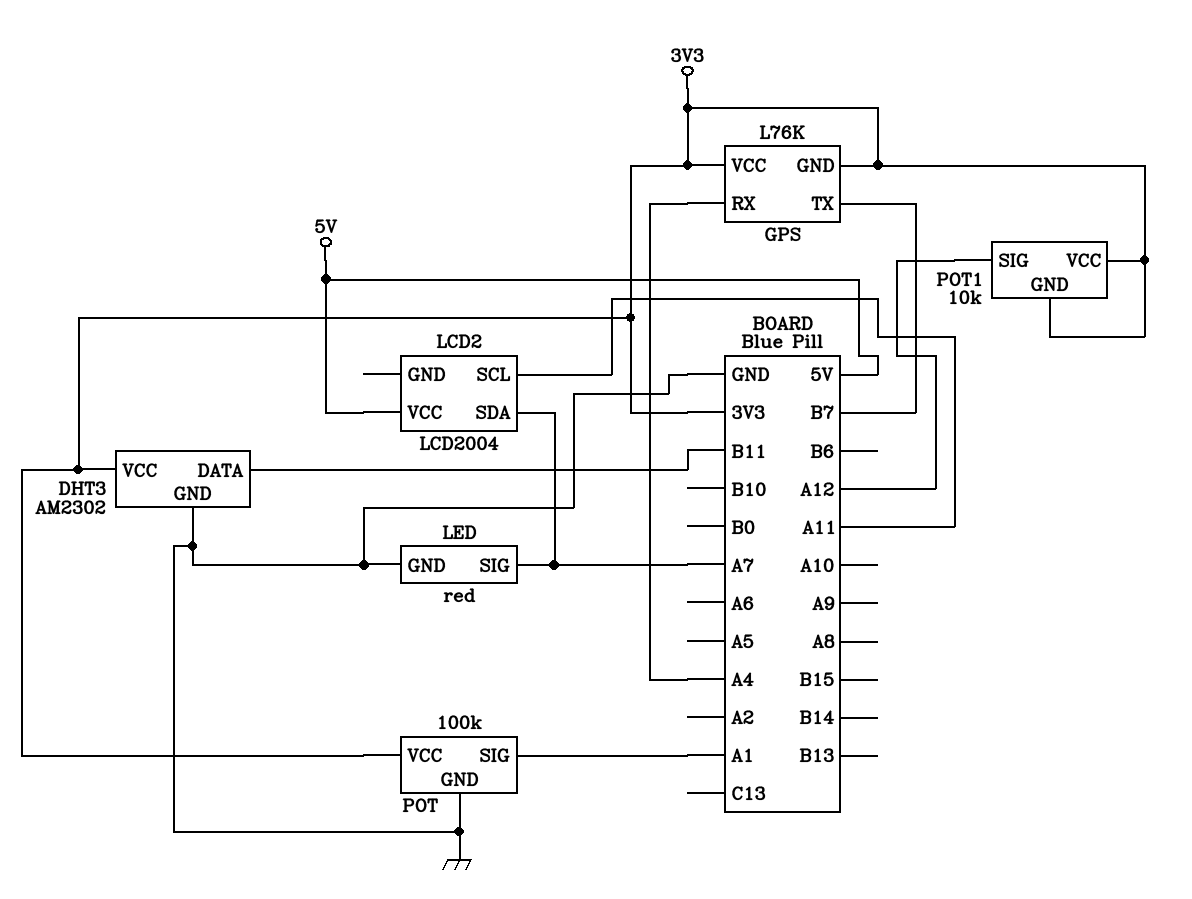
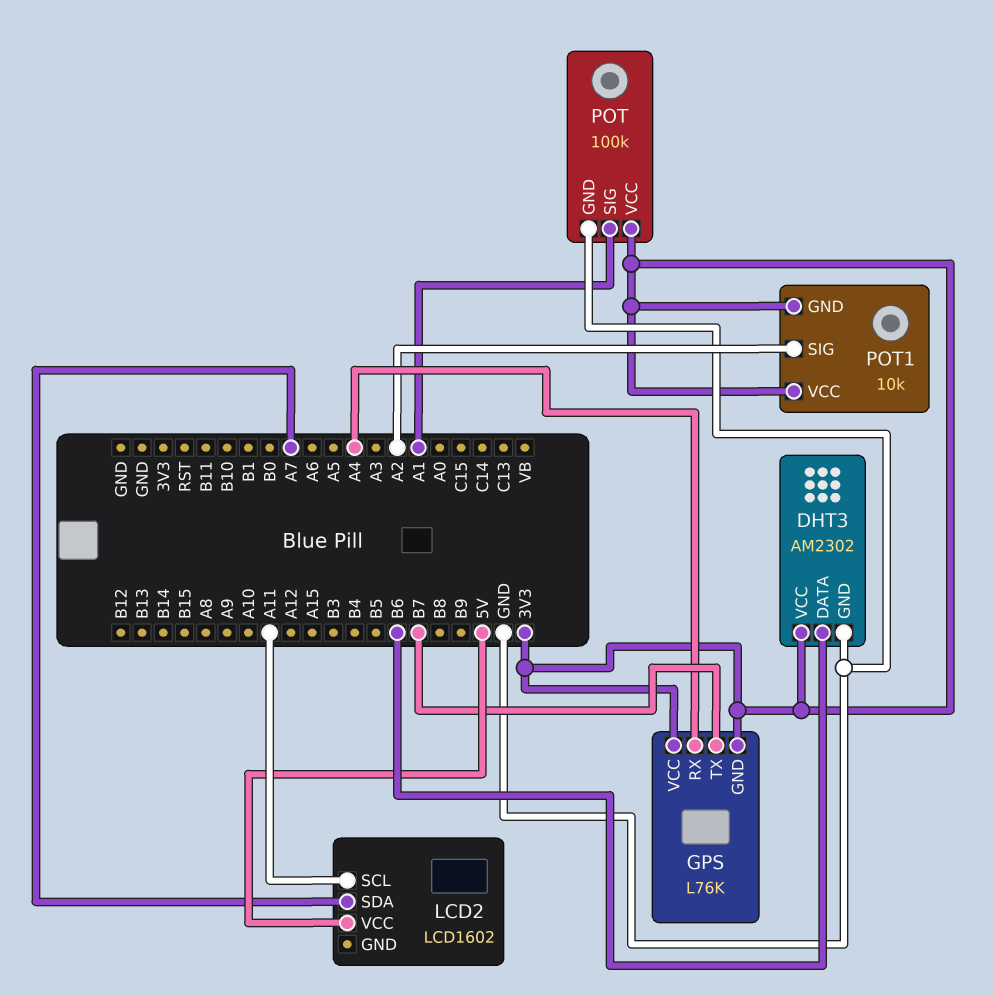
DHT3 pin DATA: B11 -> B6
LCD2: LCD2004 -> LCD1602
LED: red -> none
LED pin GND: GND -> none
LED pin SIG: A7 -> none
POT1 pin SIG: A12 -> A2

